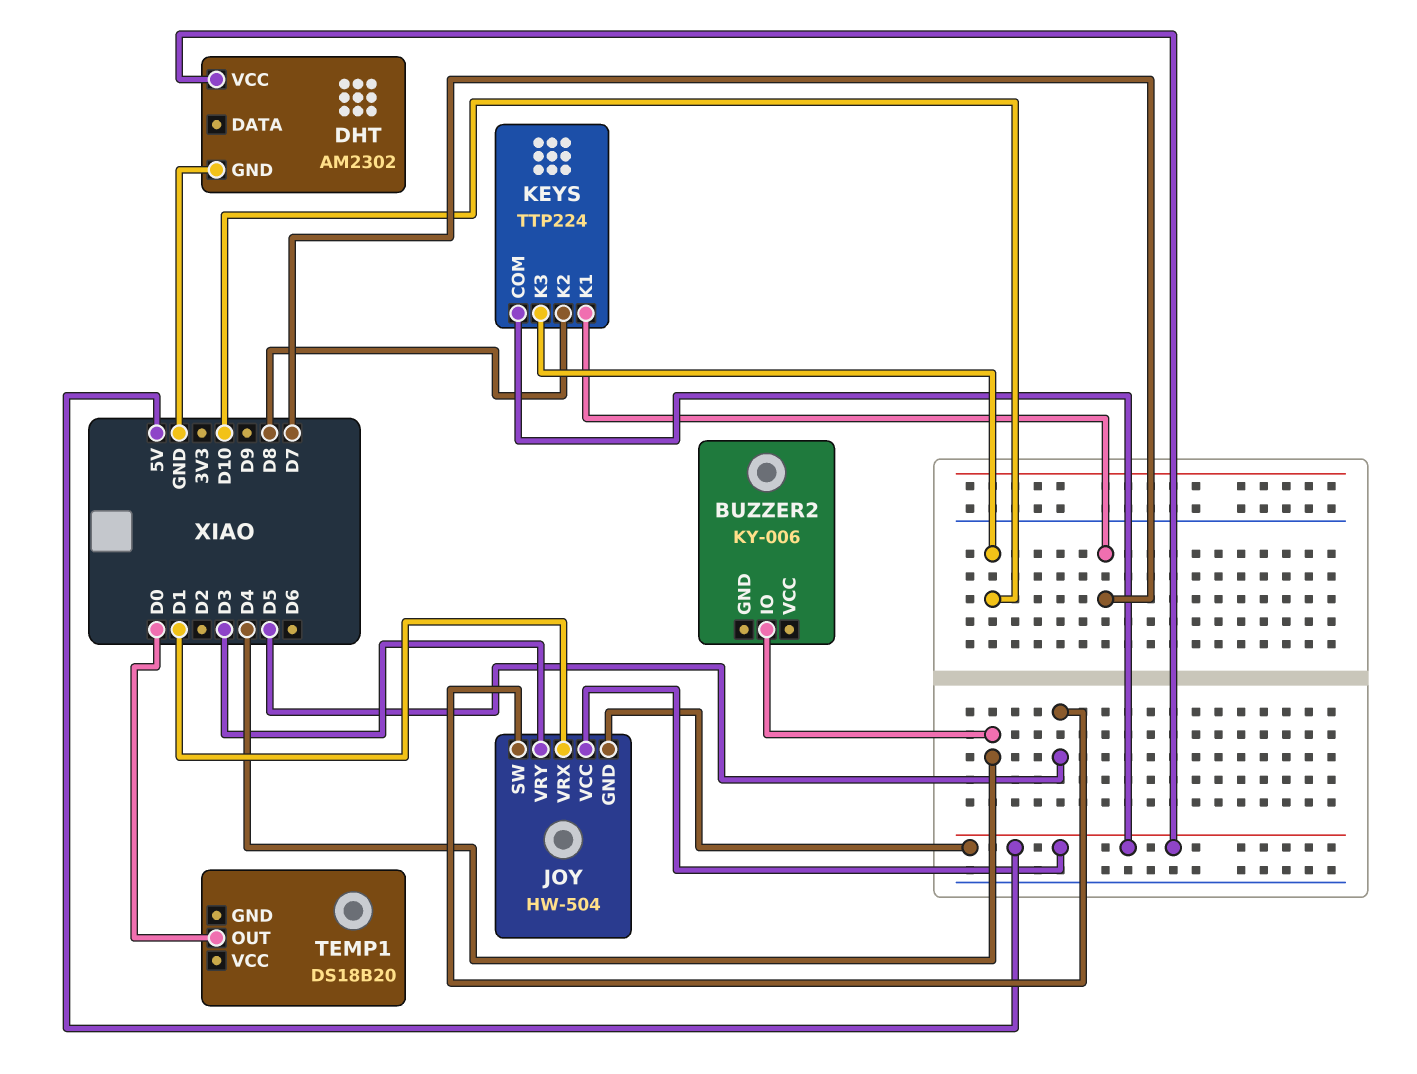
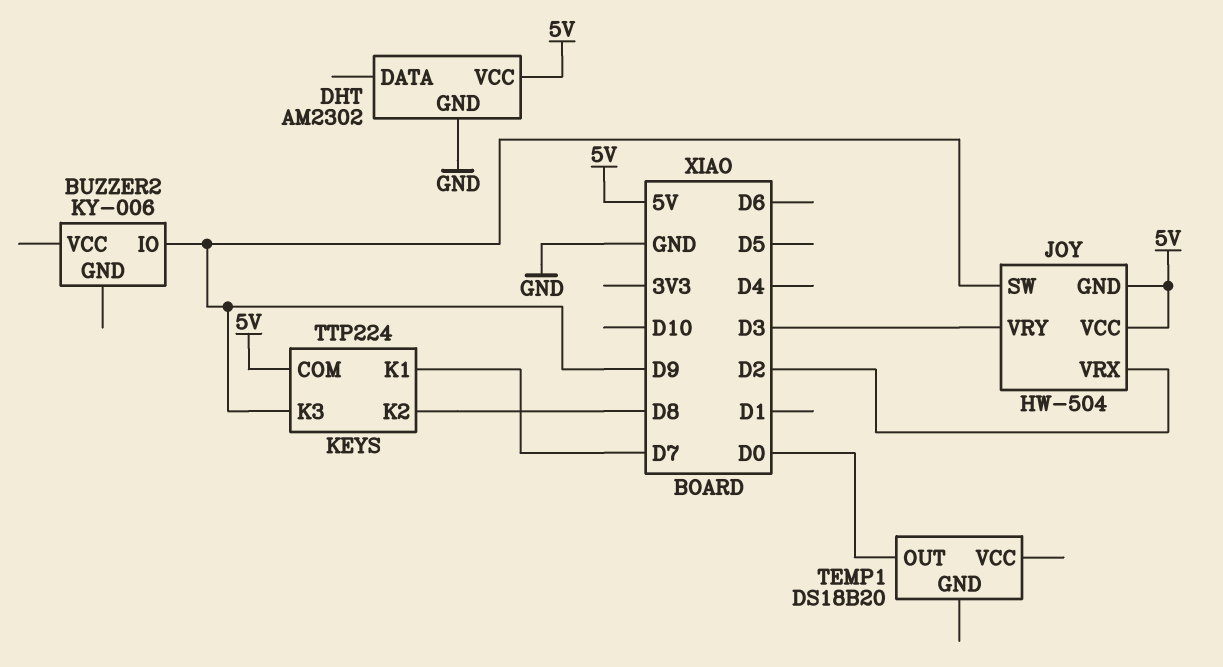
BUZZER2 pin IO: D4 -> D9
JOY pin SW: D5 -> D9
JOY pin VRX: D1 -> D2
KEYS pin K3: D10 -> D9

